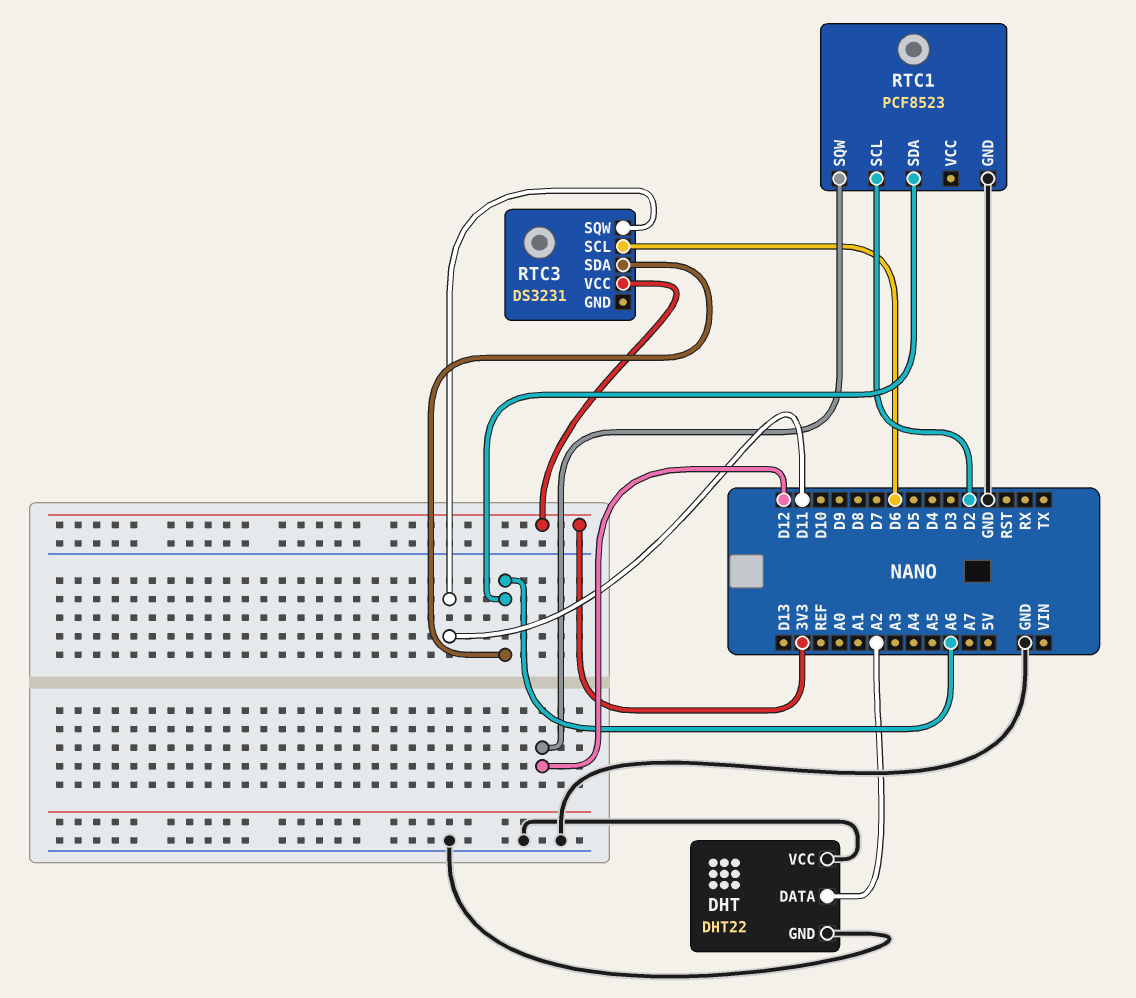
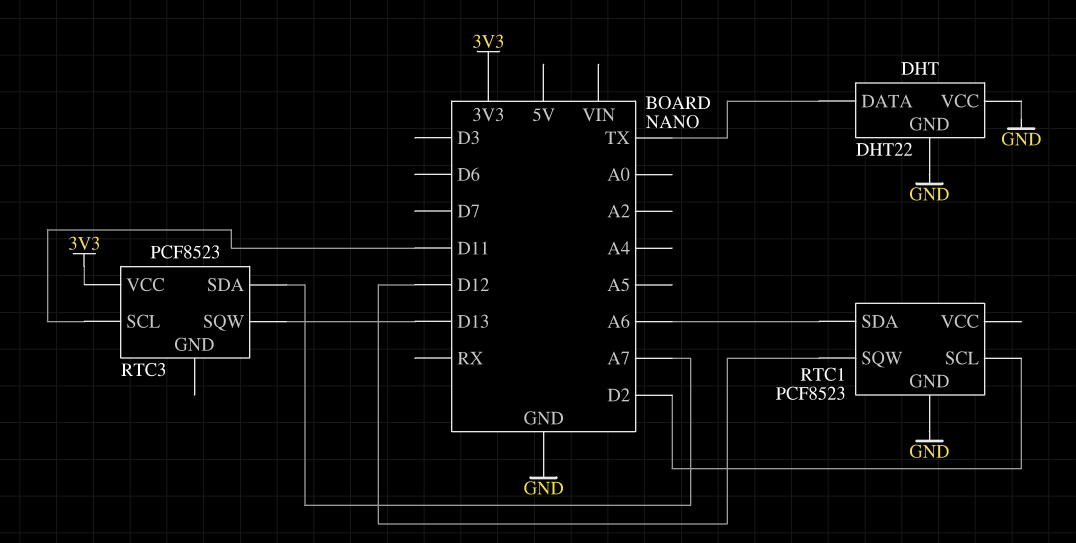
DHT pin DATA: A2 -> TX
RTC3: DS3231 -> PCF8523
RTC3 pin SCL: D6 -> D11
RTC3 pin SDA: A6 -> A7
RTC3 pin SQW: D11 -> D13

